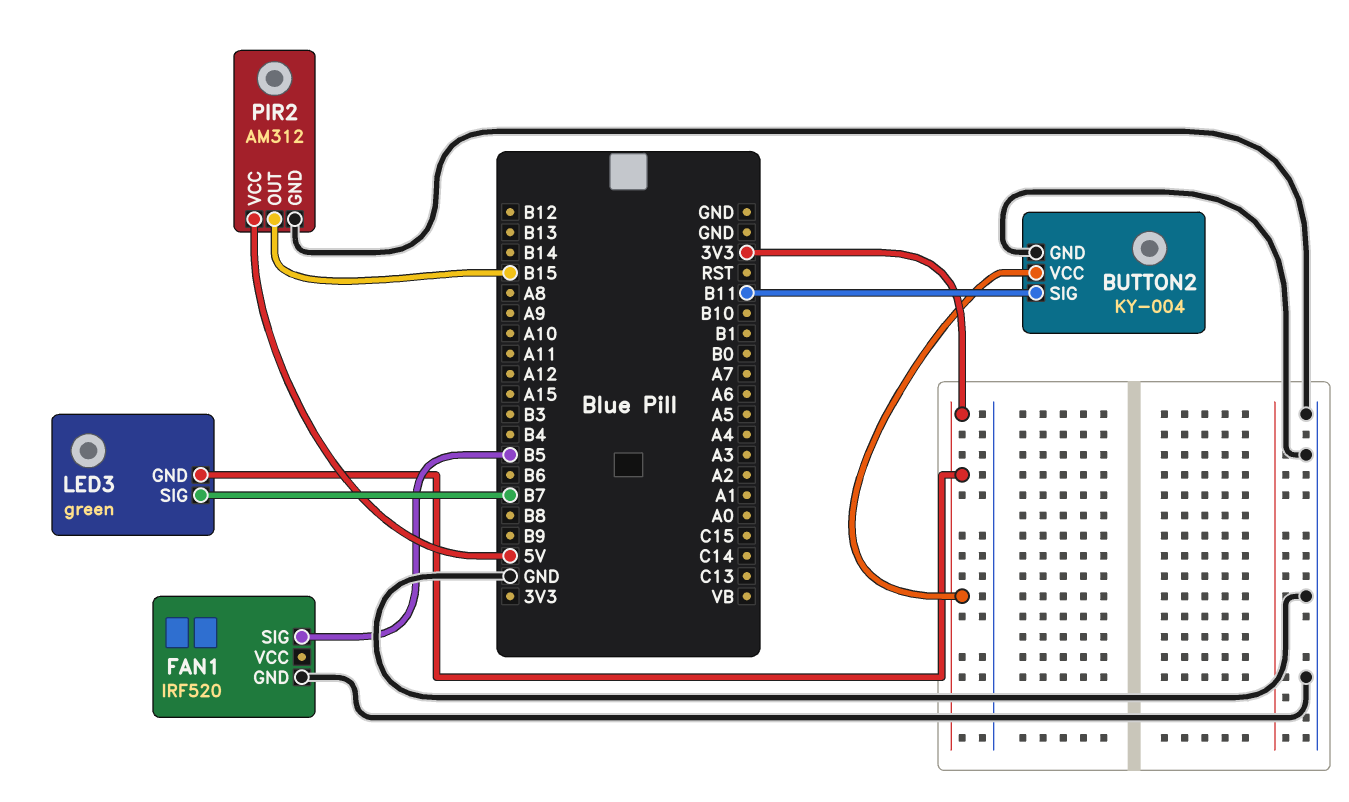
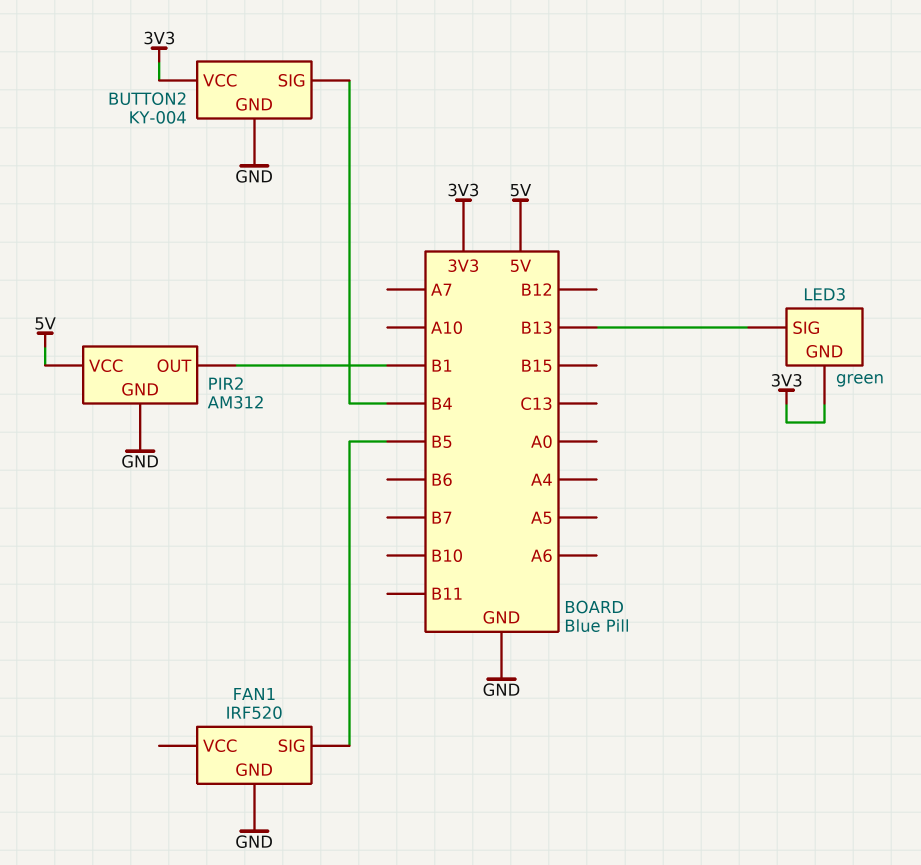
BUTTON2 pin SIG: B11 -> B4
LED3 pin SIG: B7 -> B13
PIR2 pin OUT: B15 -> B1

